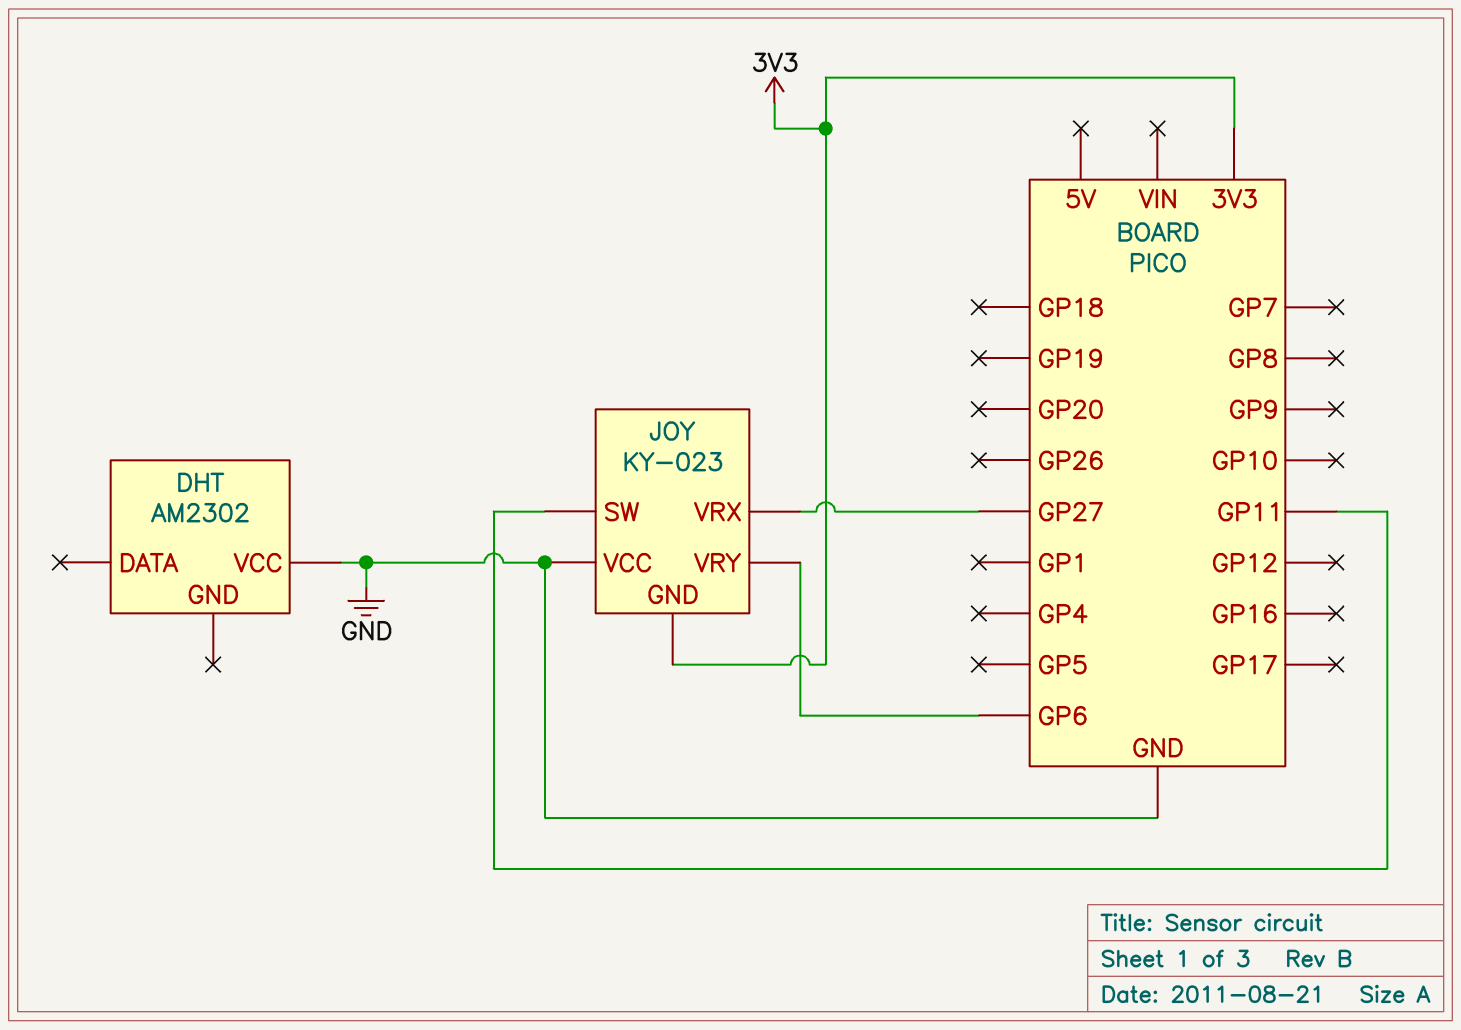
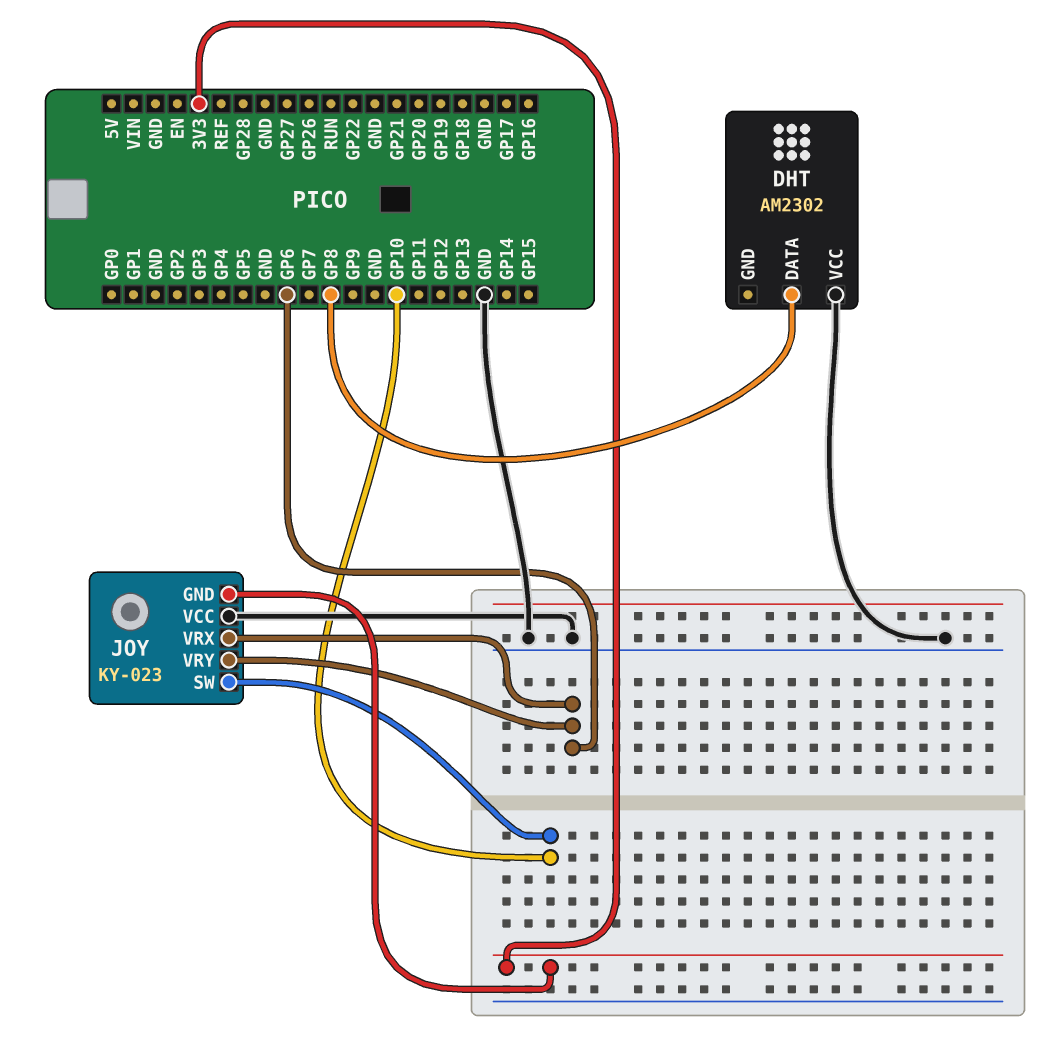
DHT pin DATA: none -> GP8
JOY pin SW: GP11 -> GP10
JOY pin VRX: GP27 -> GP6

